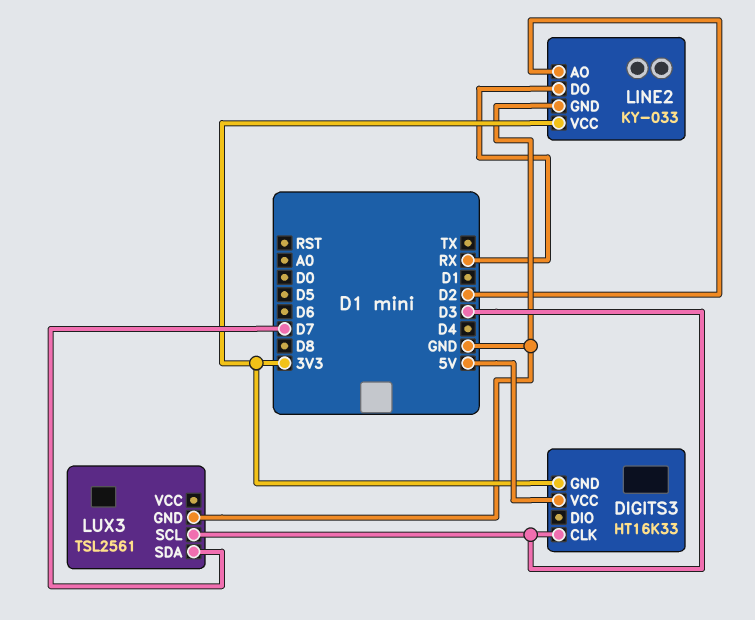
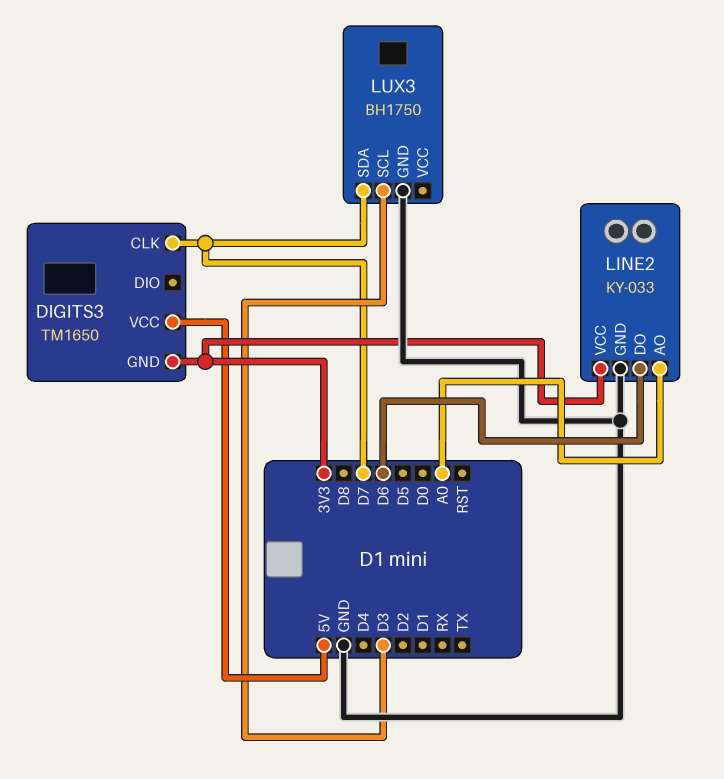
DIGITS3: HT16K33 -> TM1650
DIGITS3 pin CLK: D3 -> D7
LINE2 pin AO: D2 -> A0
LINE2 pin DO: RX -> D6
LUX3: TSL2561 -> BH1750

